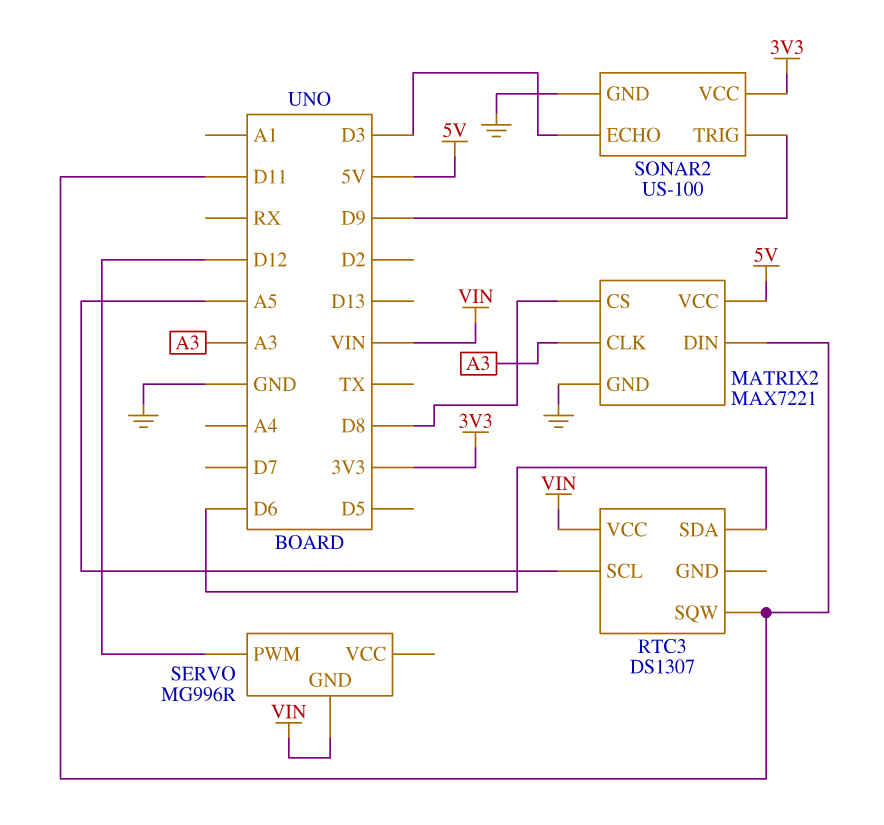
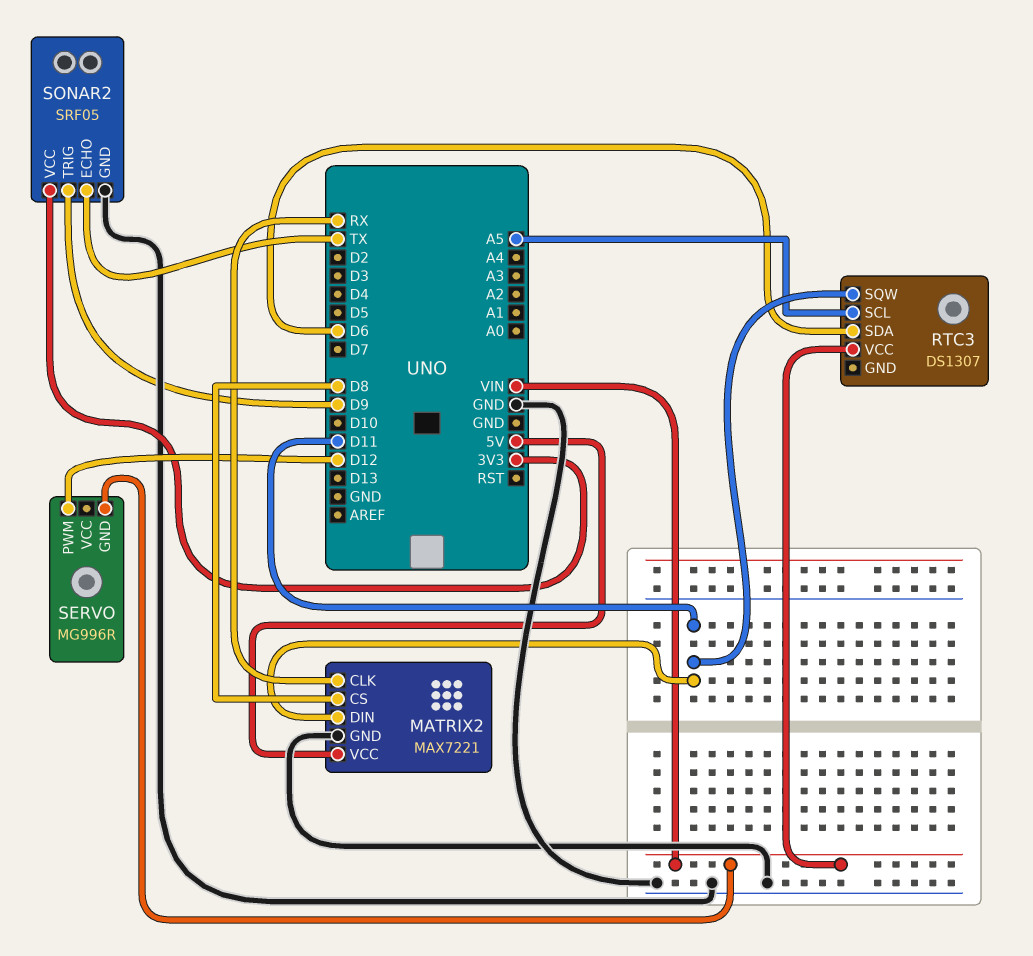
MATRIX2 pin CLK: A3 -> RX
SONAR2: US-100 -> SRF05
SONAR2 pin ECHO: D3 -> TX

